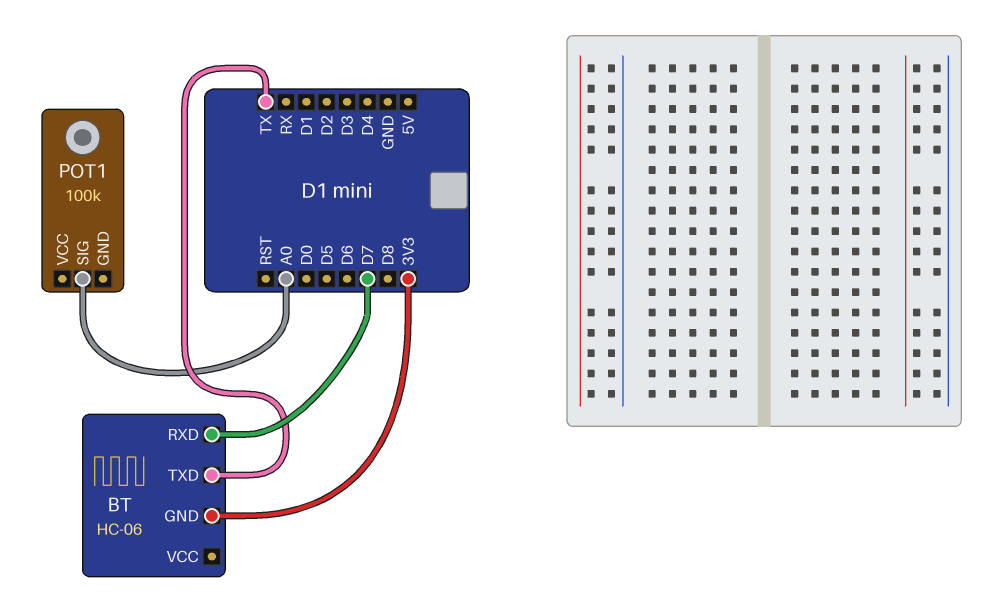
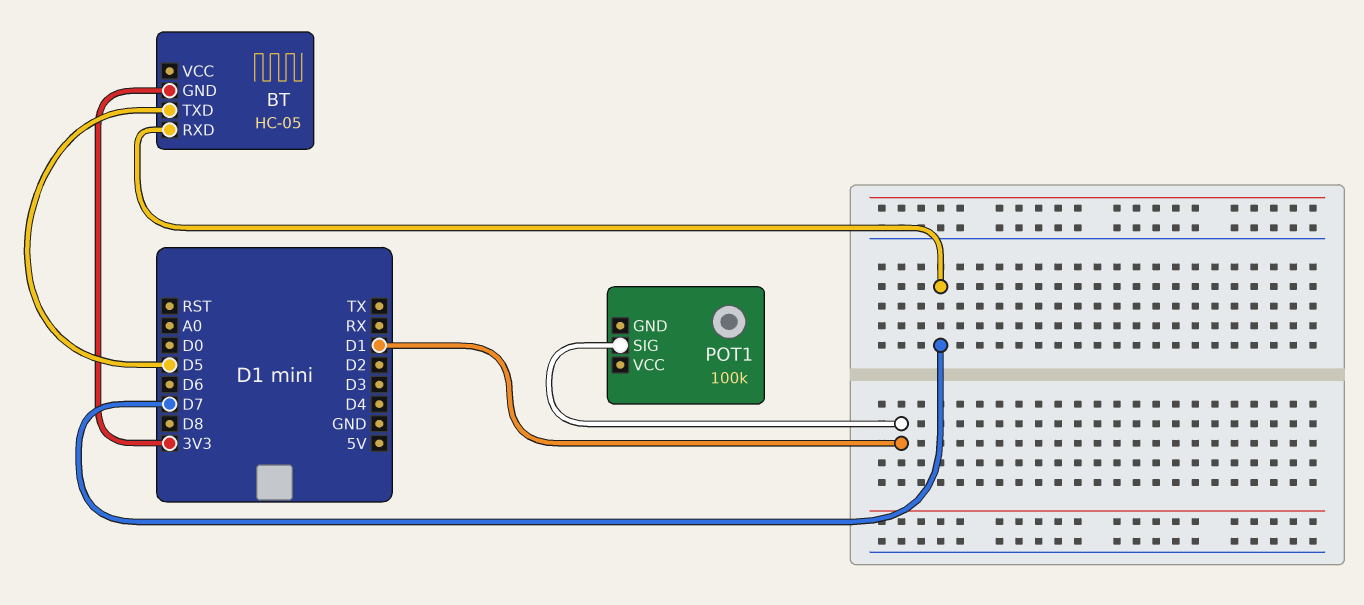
BT: HC-06 -> HC-05
BT pin TXD: TX -> D5
POT1 pin SIG: A0 -> D1

